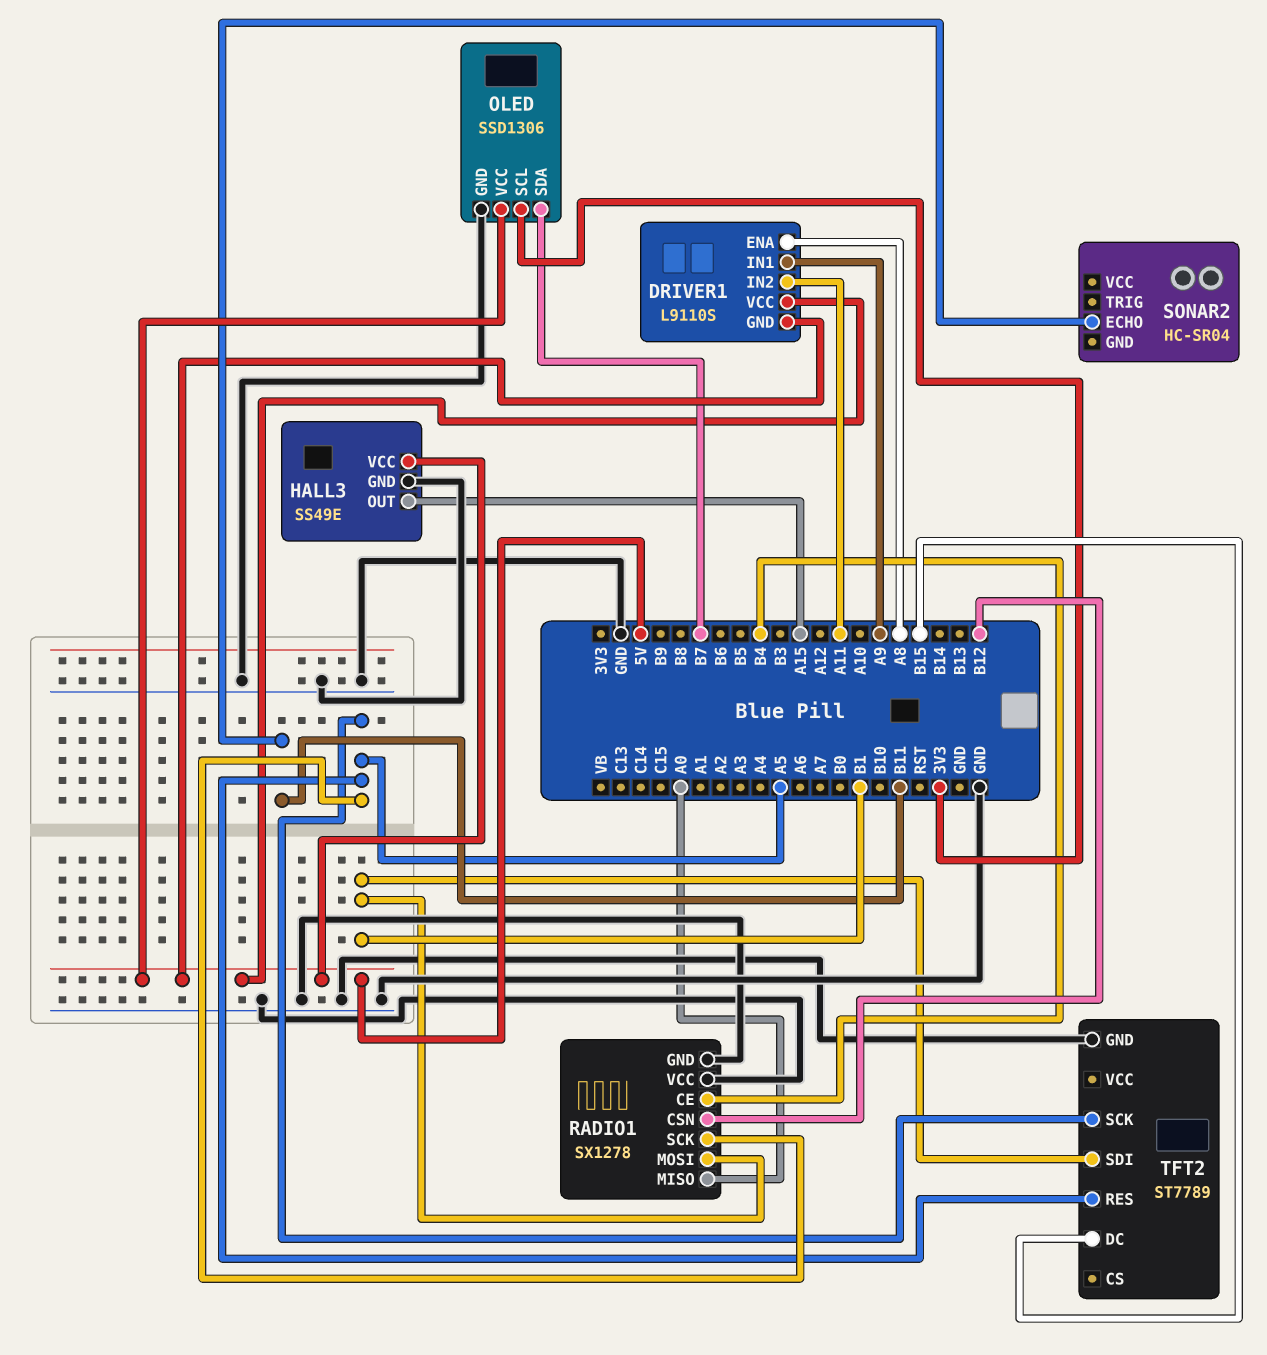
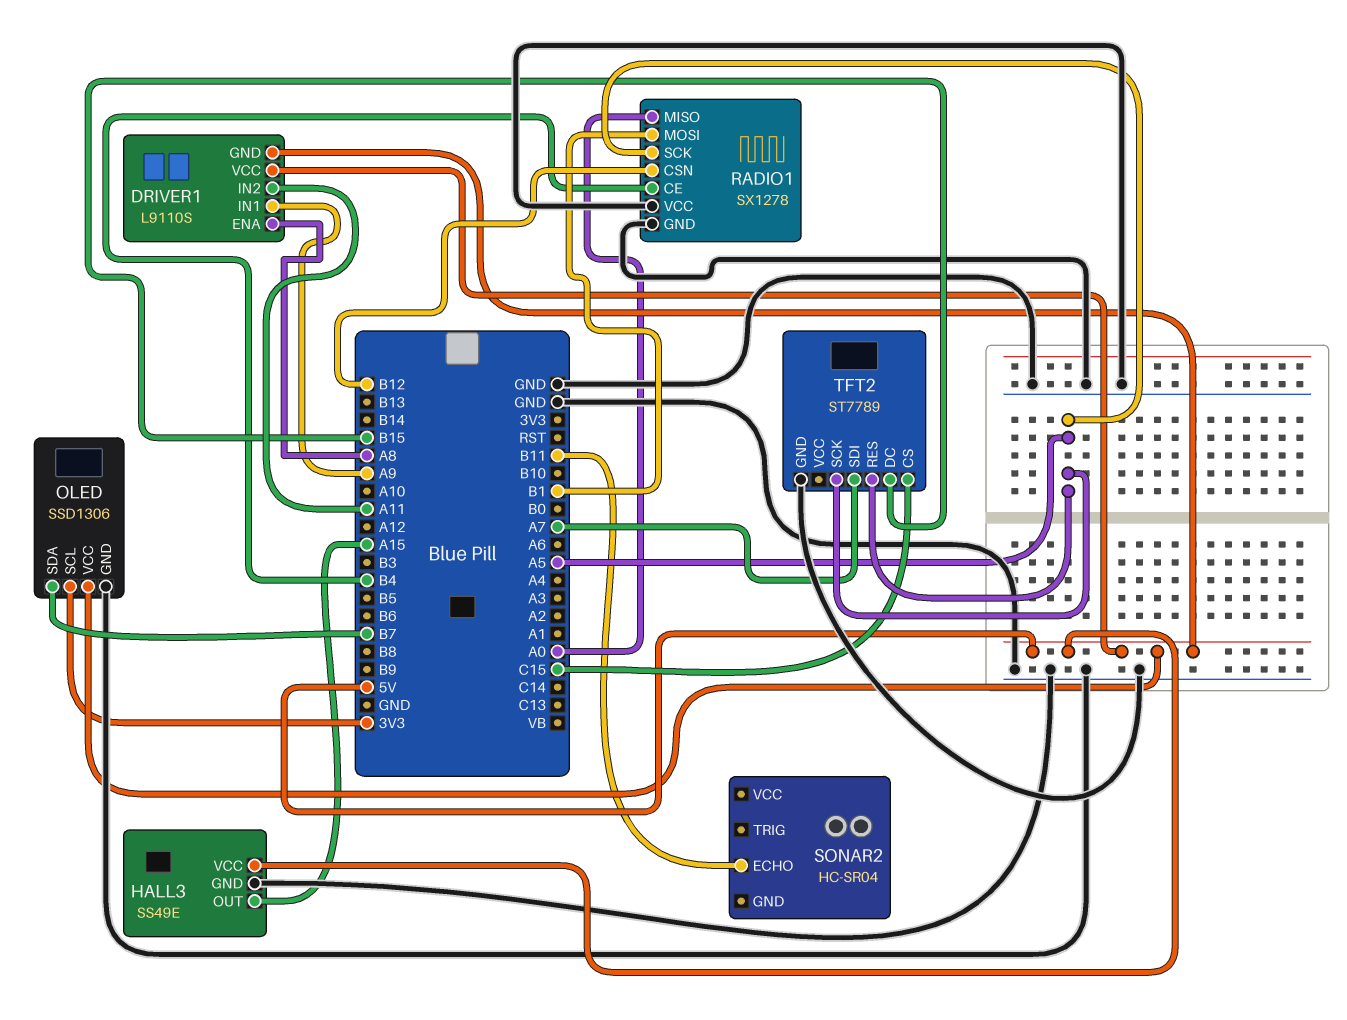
TFT2 pin CS: none -> C15
TFT2 pin SDI: B1 -> A7

